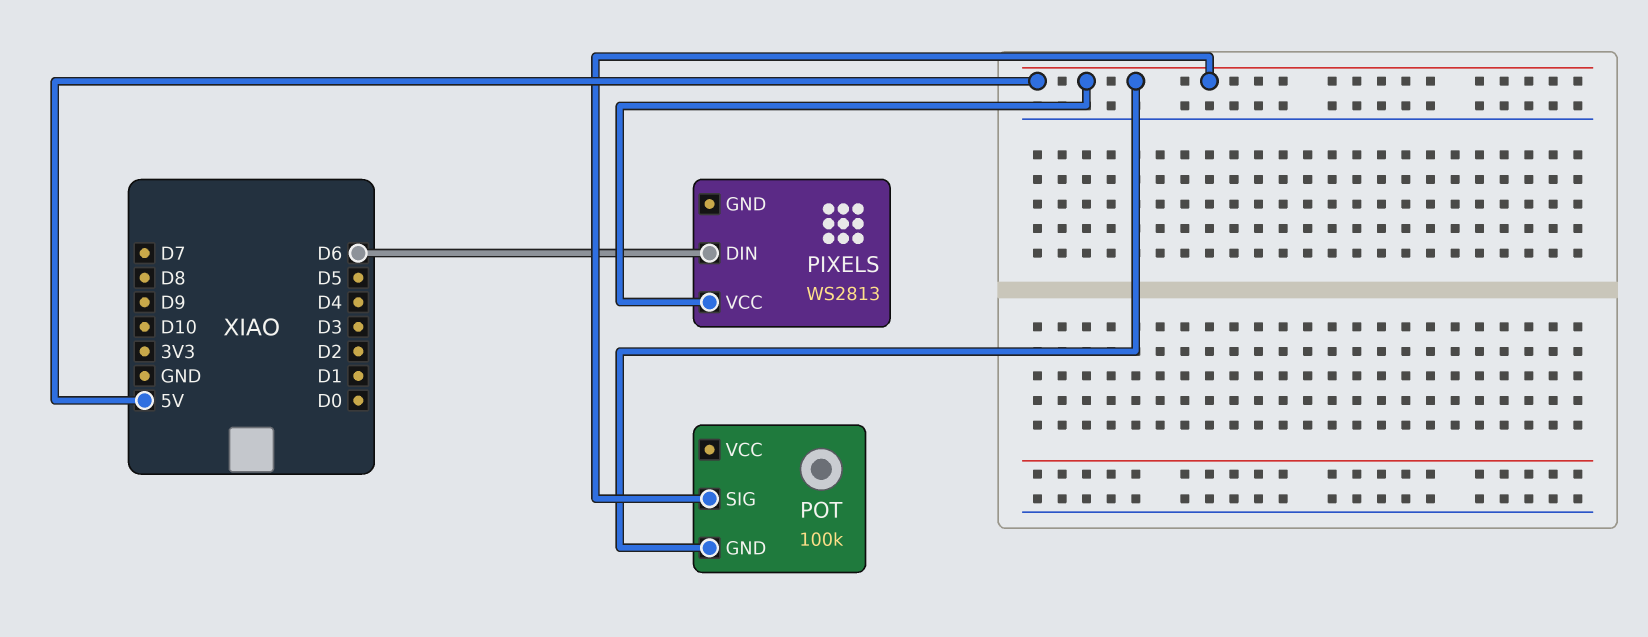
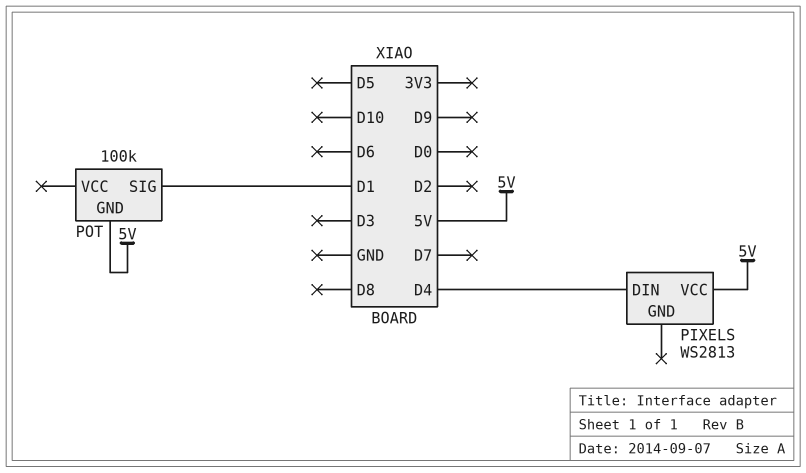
PIXELS pin DIN: D6 -> D4
POT pin SIG: 5V -> D1

